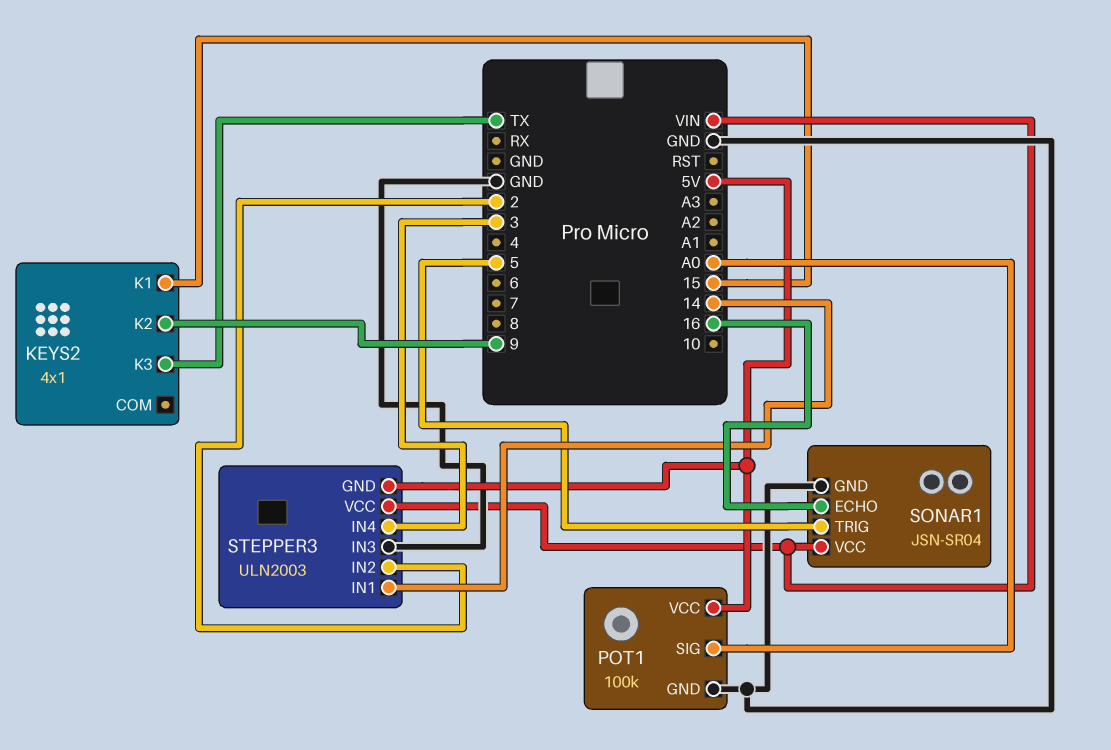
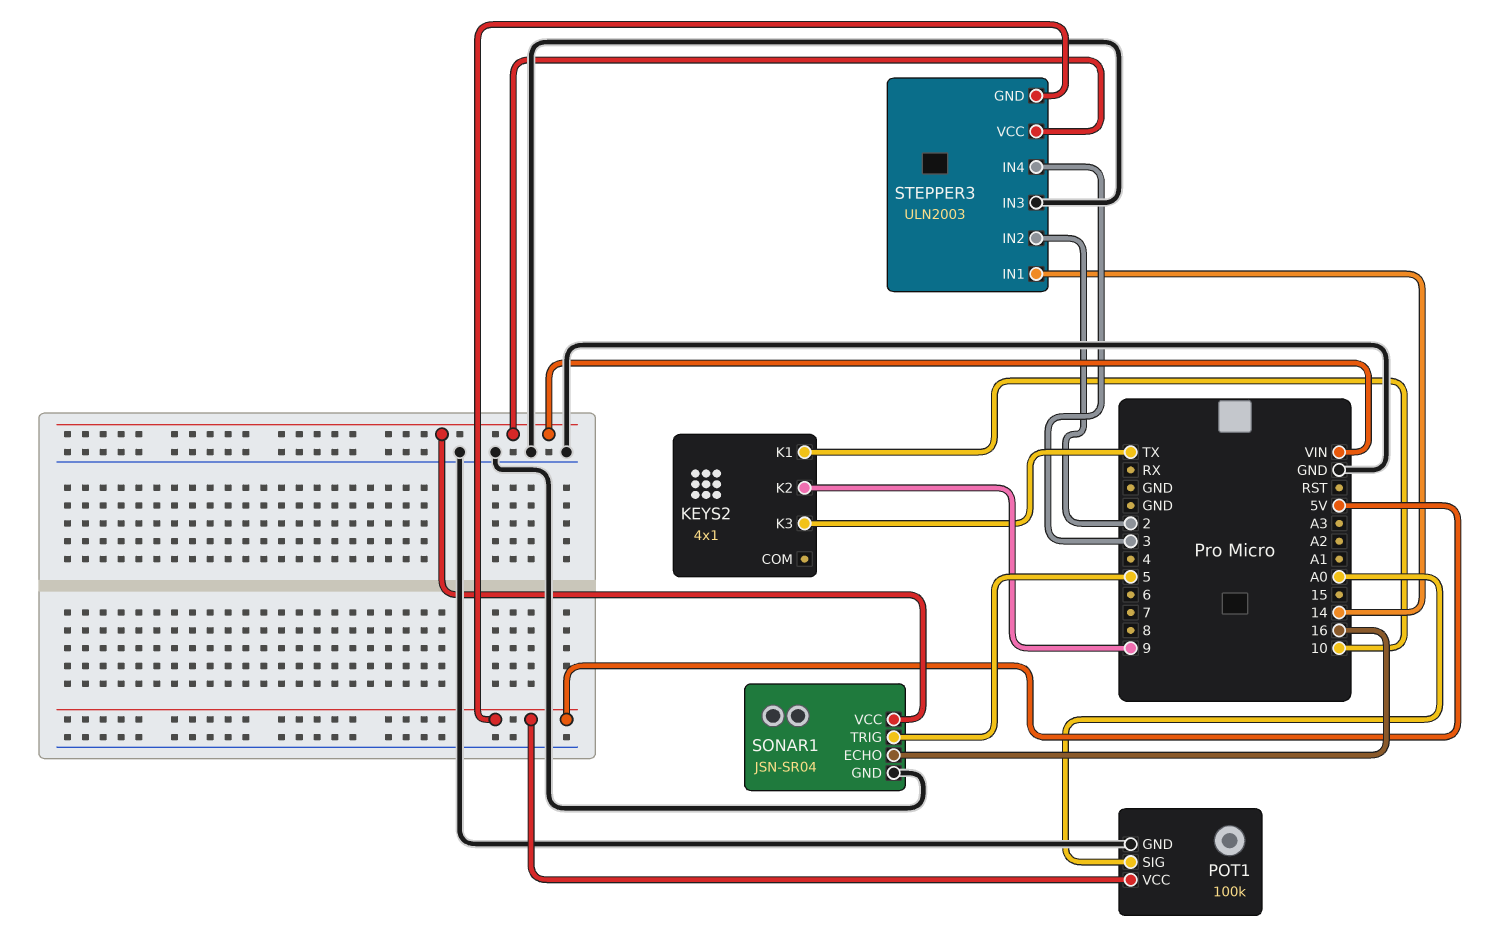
KEYS2 pin K1: 15 -> 10

